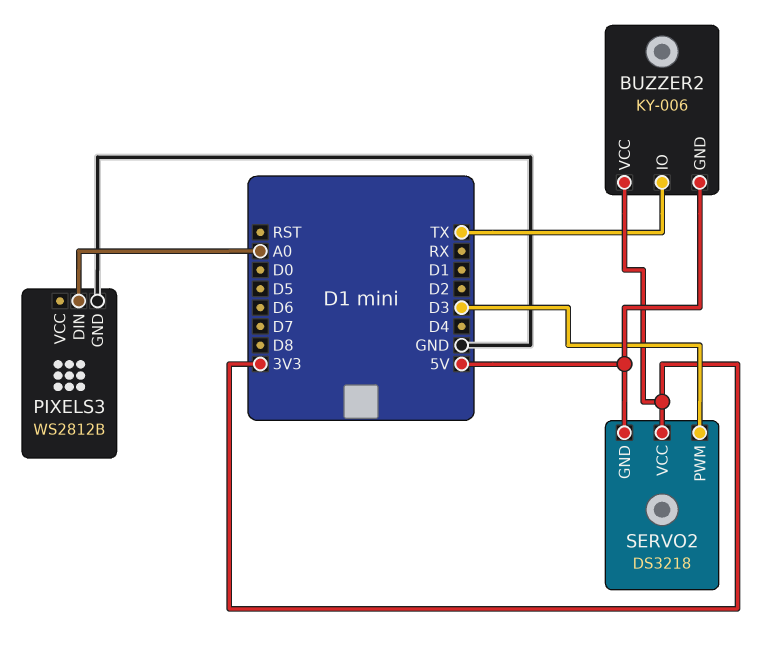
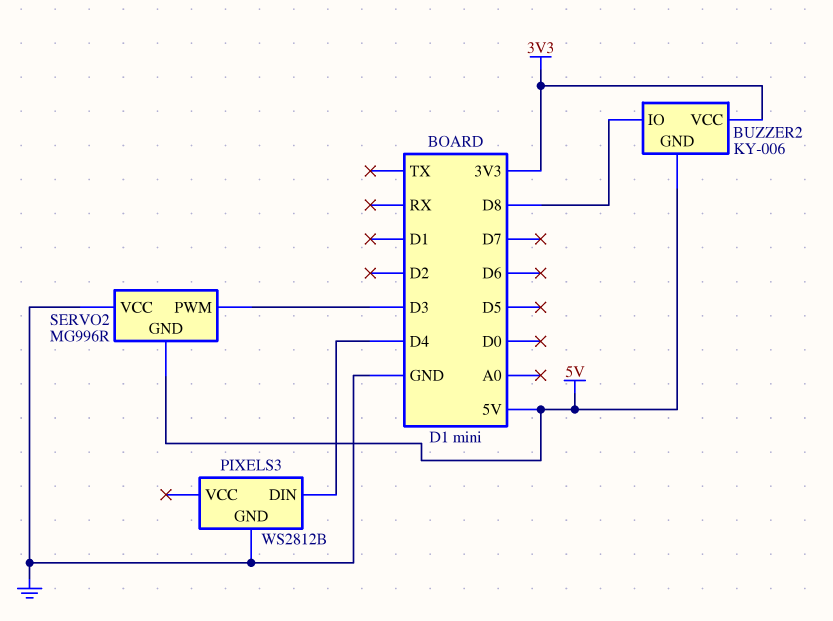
BUZZER2 pin IO: TX -> D8
PIXELS3 pin DIN: A0 -> D4
SERVO2: DS3218 -> MG996R
SERVO2 pin VCC: 3V3 -> GND

